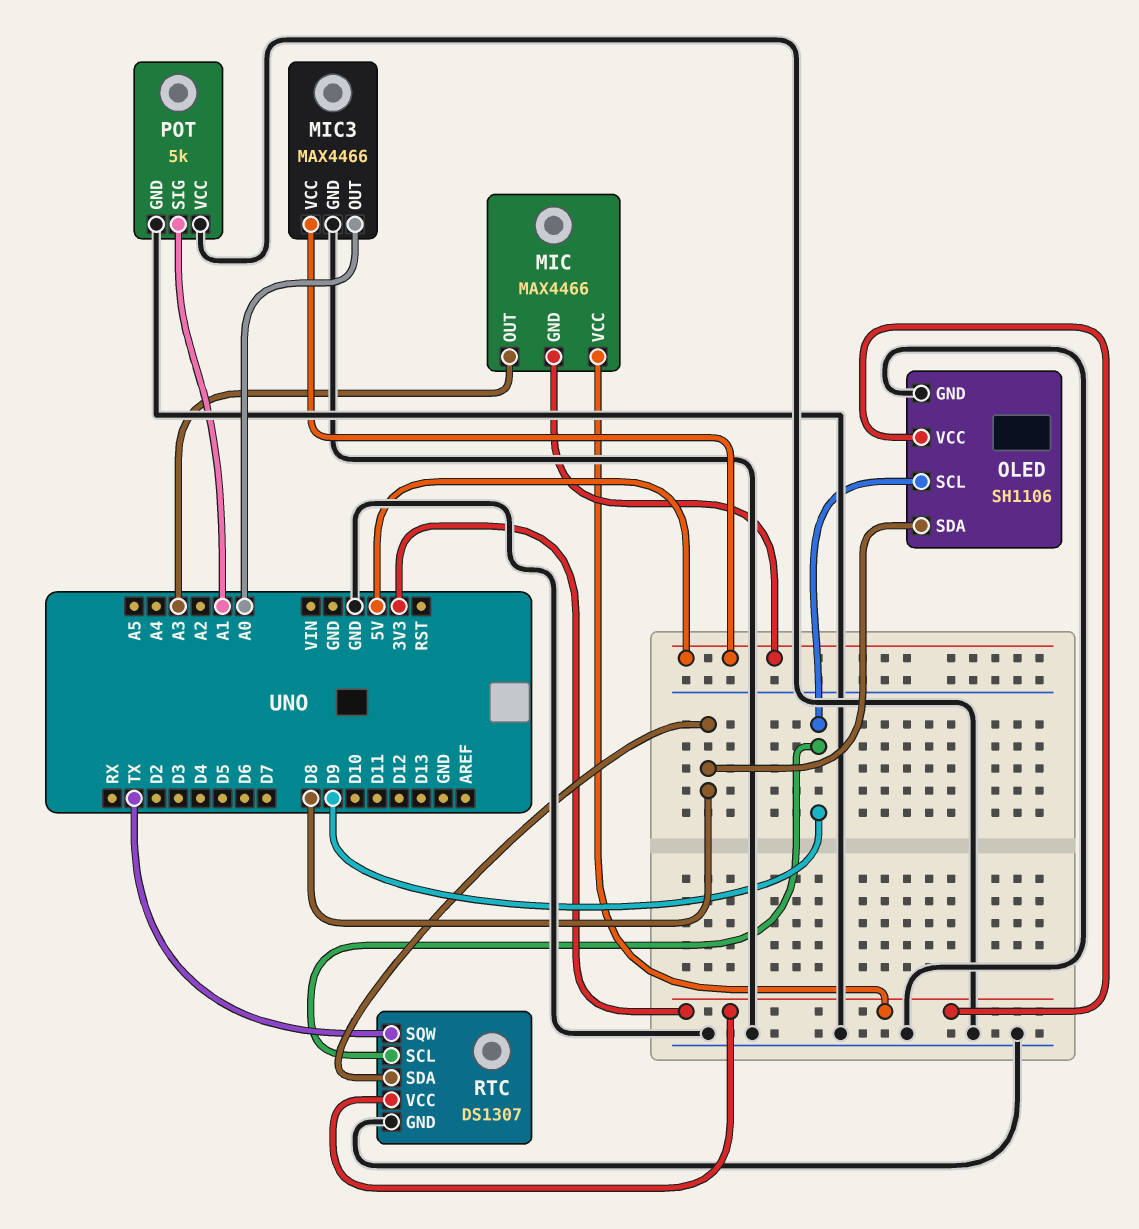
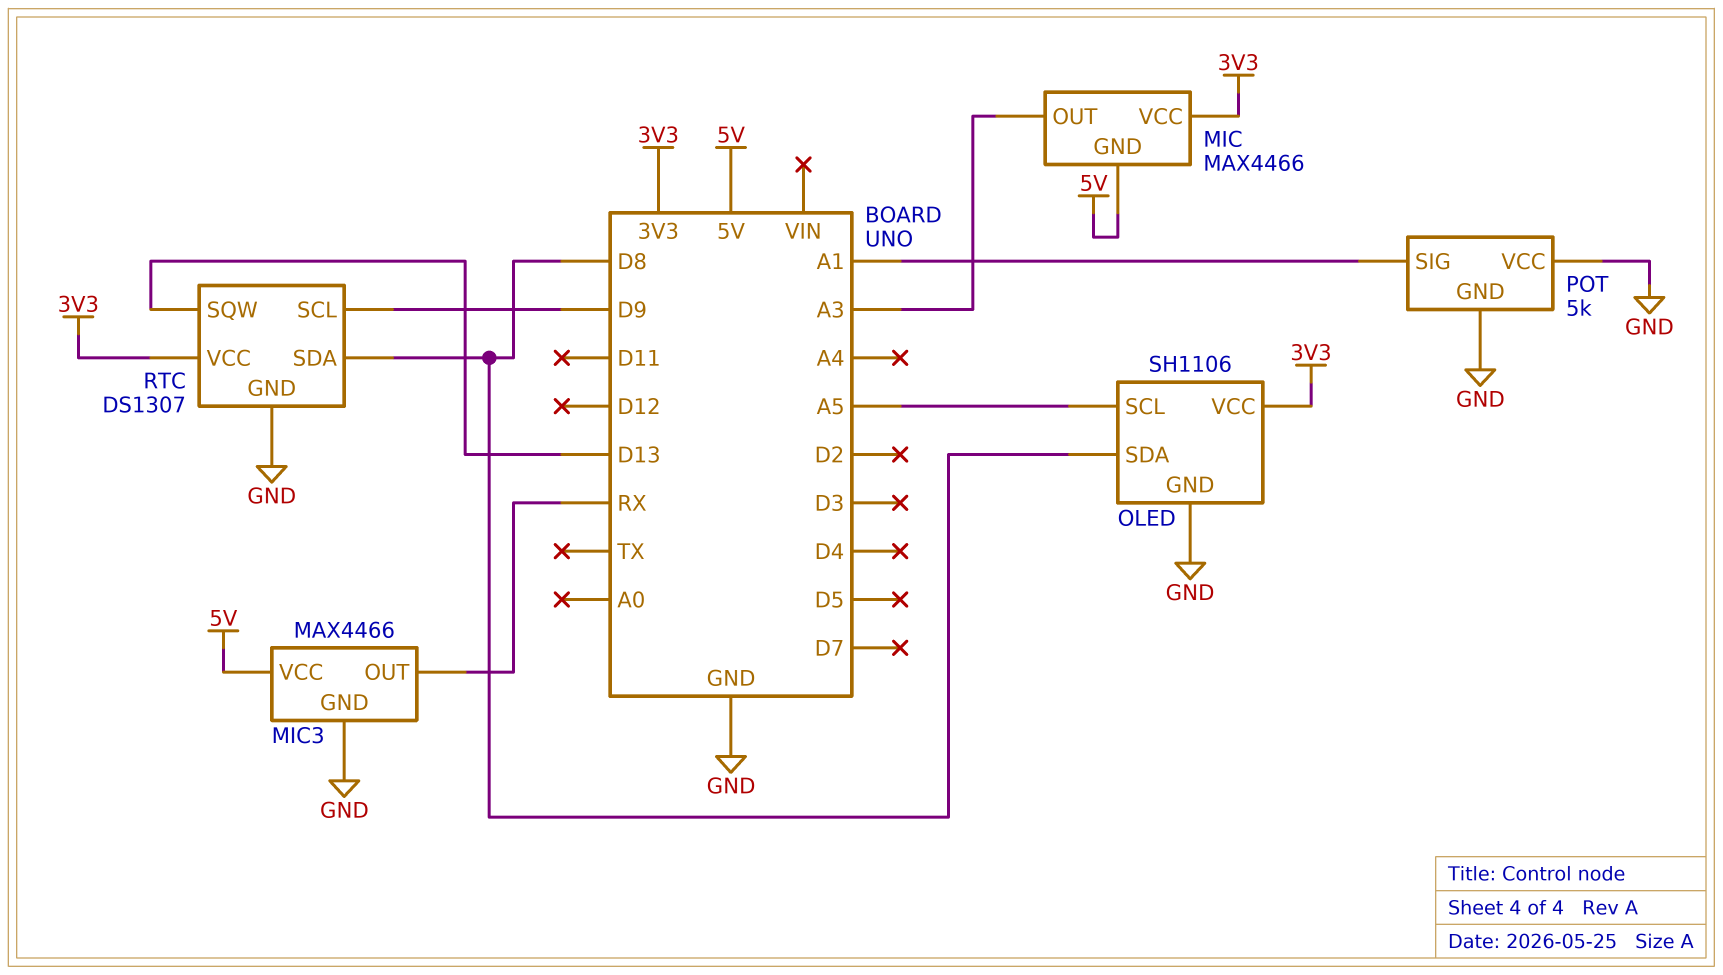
MIC3 pin OUT: A0 -> RX
OLED pin SCL: D9 -> A5
RTC pin SQW: TX -> D13

